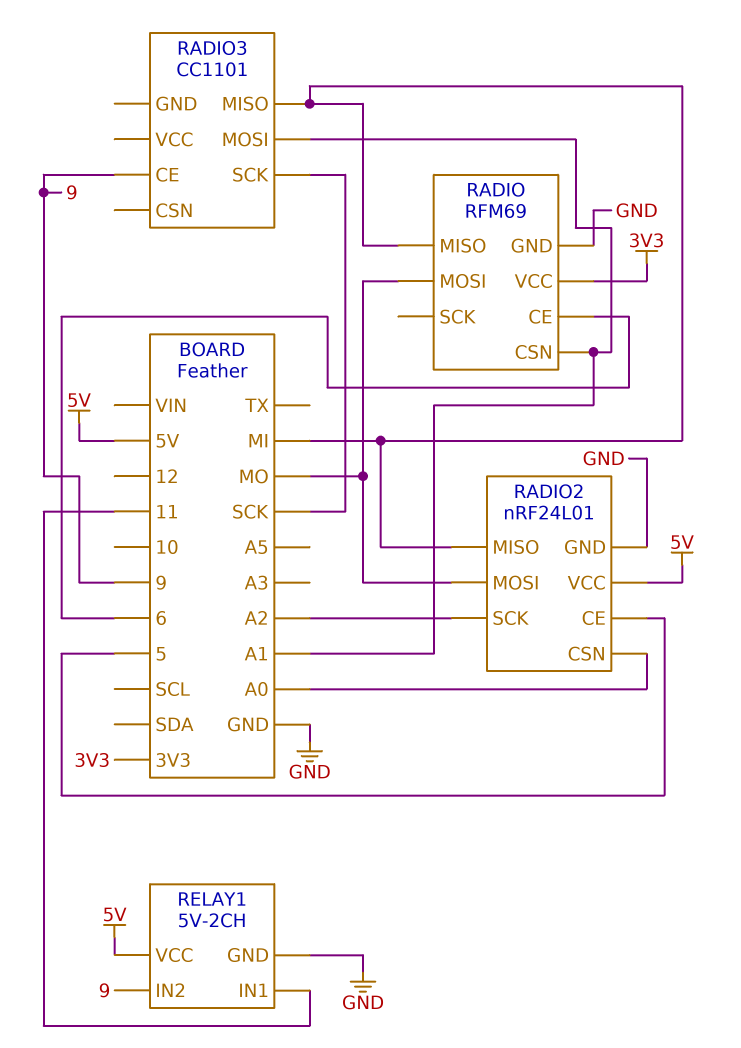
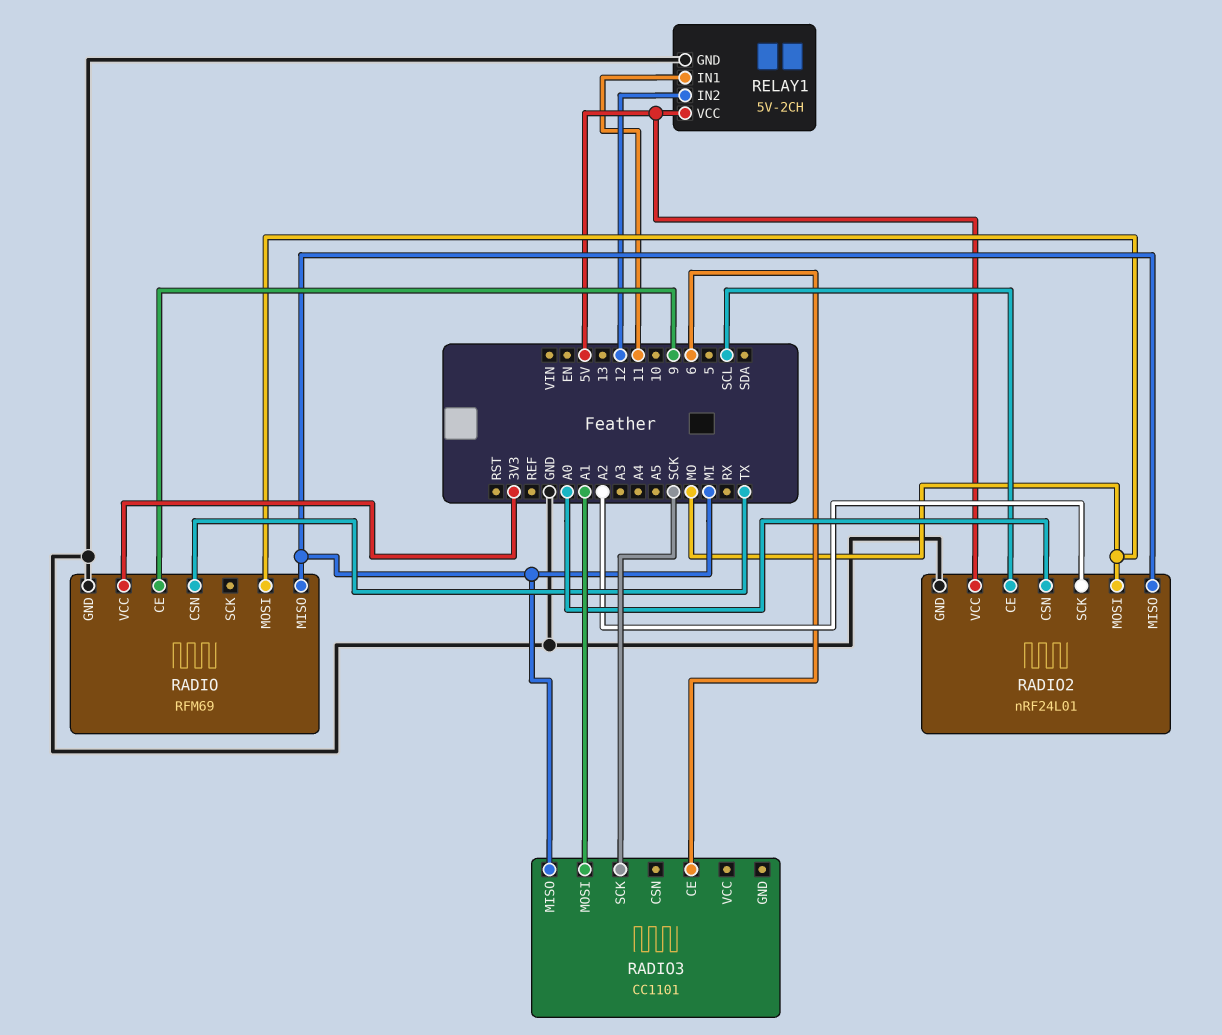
RADIO pin CE: 6 -> 9
RADIO pin CSN: A1 -> TX
RADIO2 pin CE: 5 -> SCL
RADIO3 pin CE: 9 -> 6
RELAY1 pin IN2: 9 -> 12

